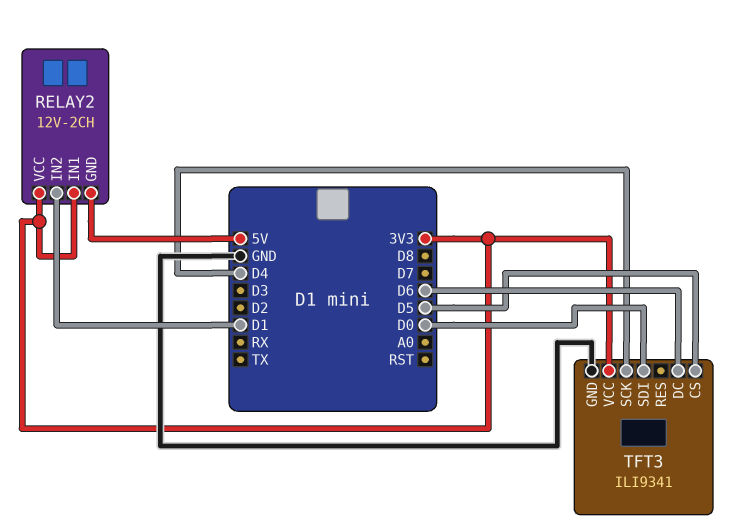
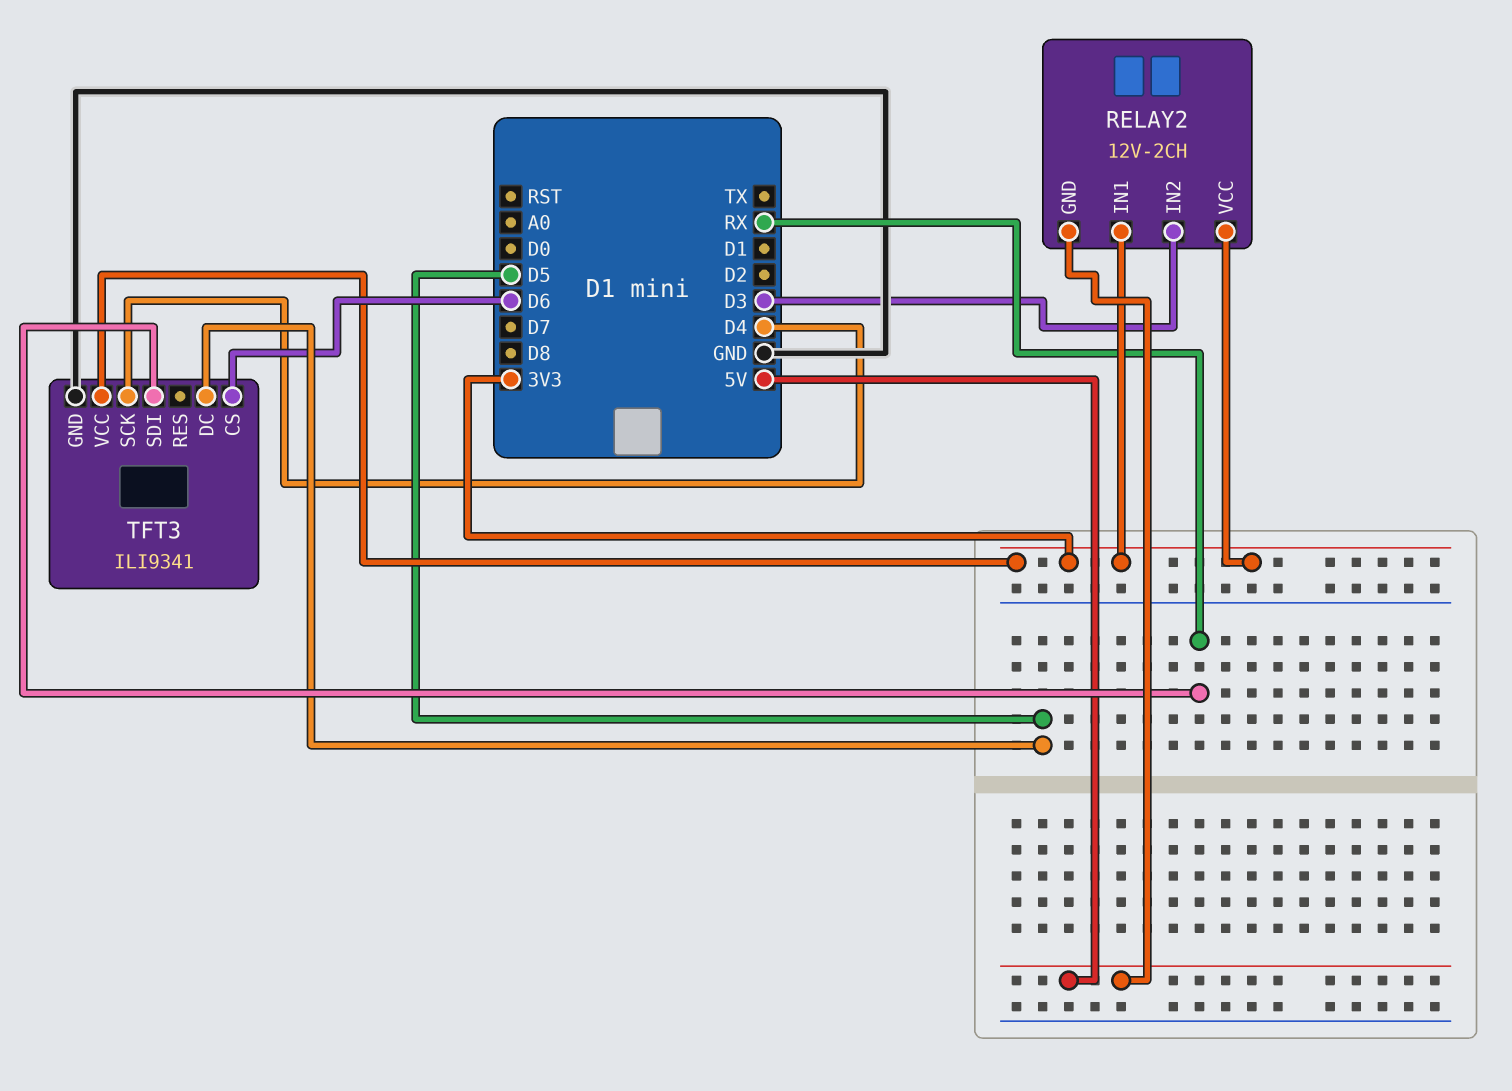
RELAY2 pin IN2: D1 -> D3
TFT3 pin CS: D5 -> D6
TFT3 pin DC: D6 -> D5
TFT3 pin SDI: D0 -> RX

